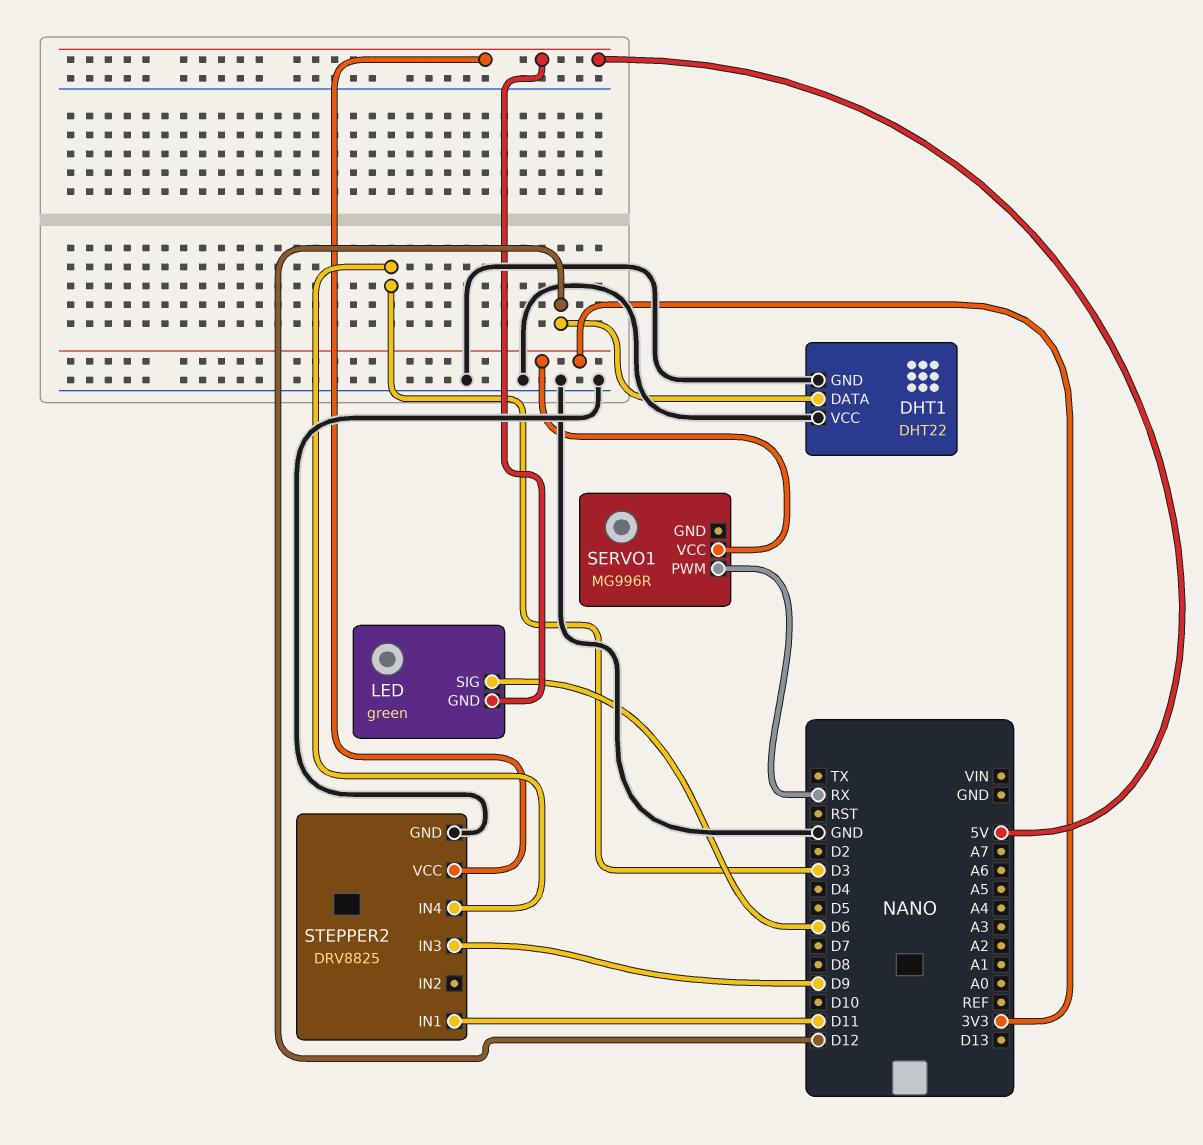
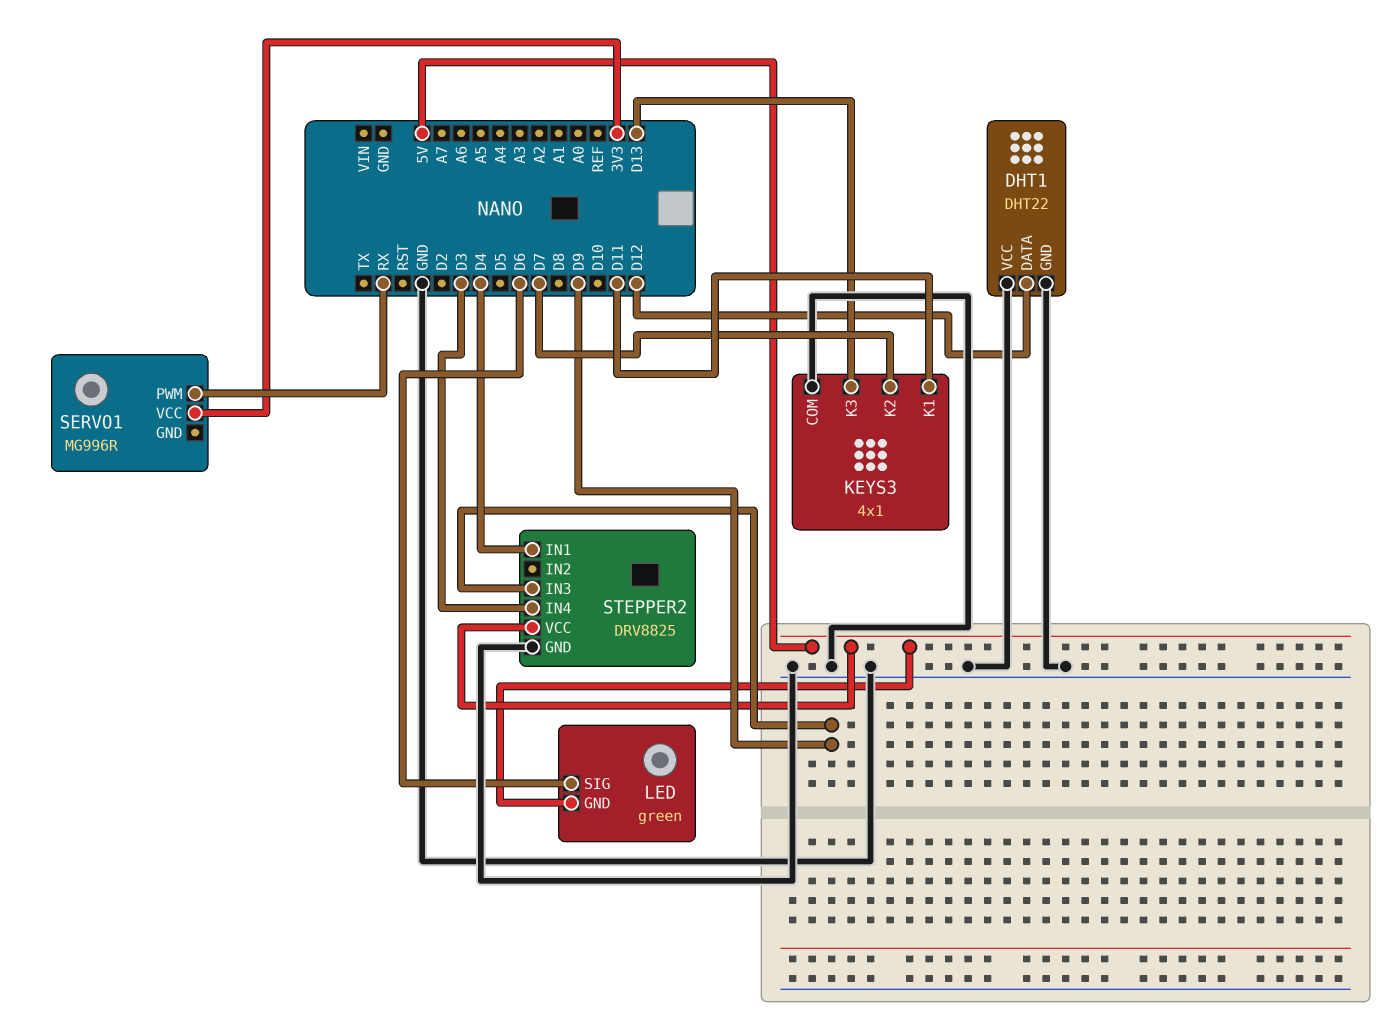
KEYS3: none -> 4x1
KEYS3 pin COM: none -> GND
KEYS3 pin K1: none -> D11
KEYS3 pin K2: none -> D7
KEYS3 pin K3: none -> D13
STEPPER2 pin IN1: D11 -> D4

